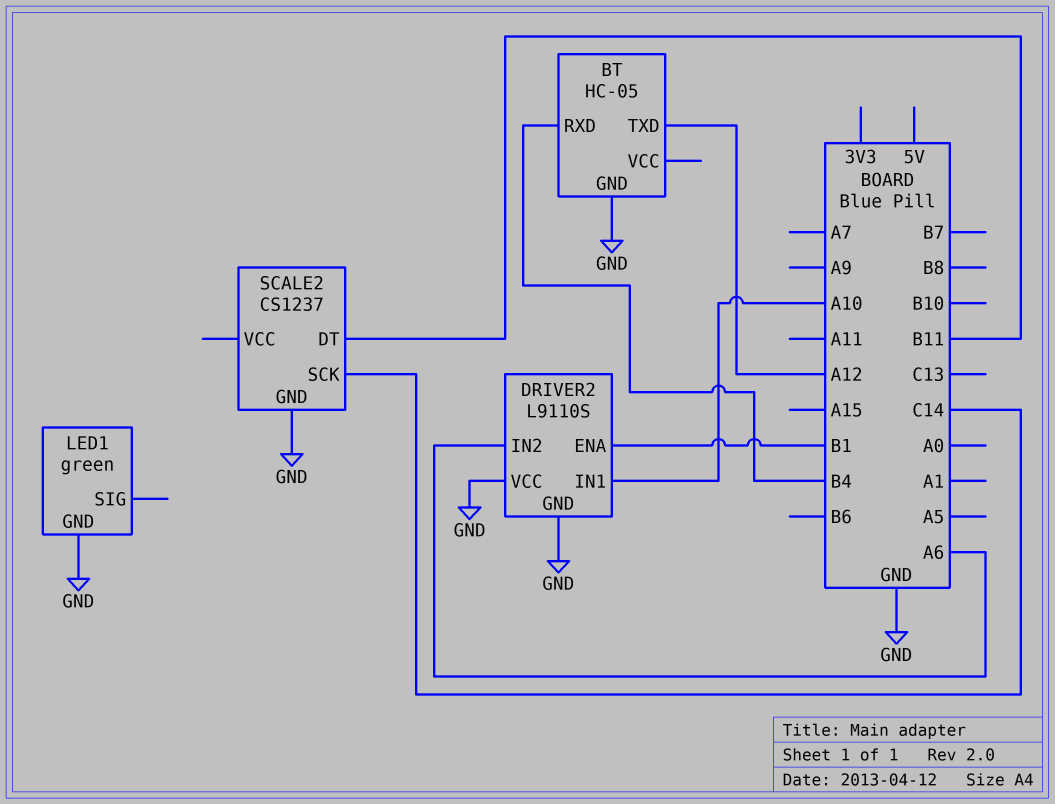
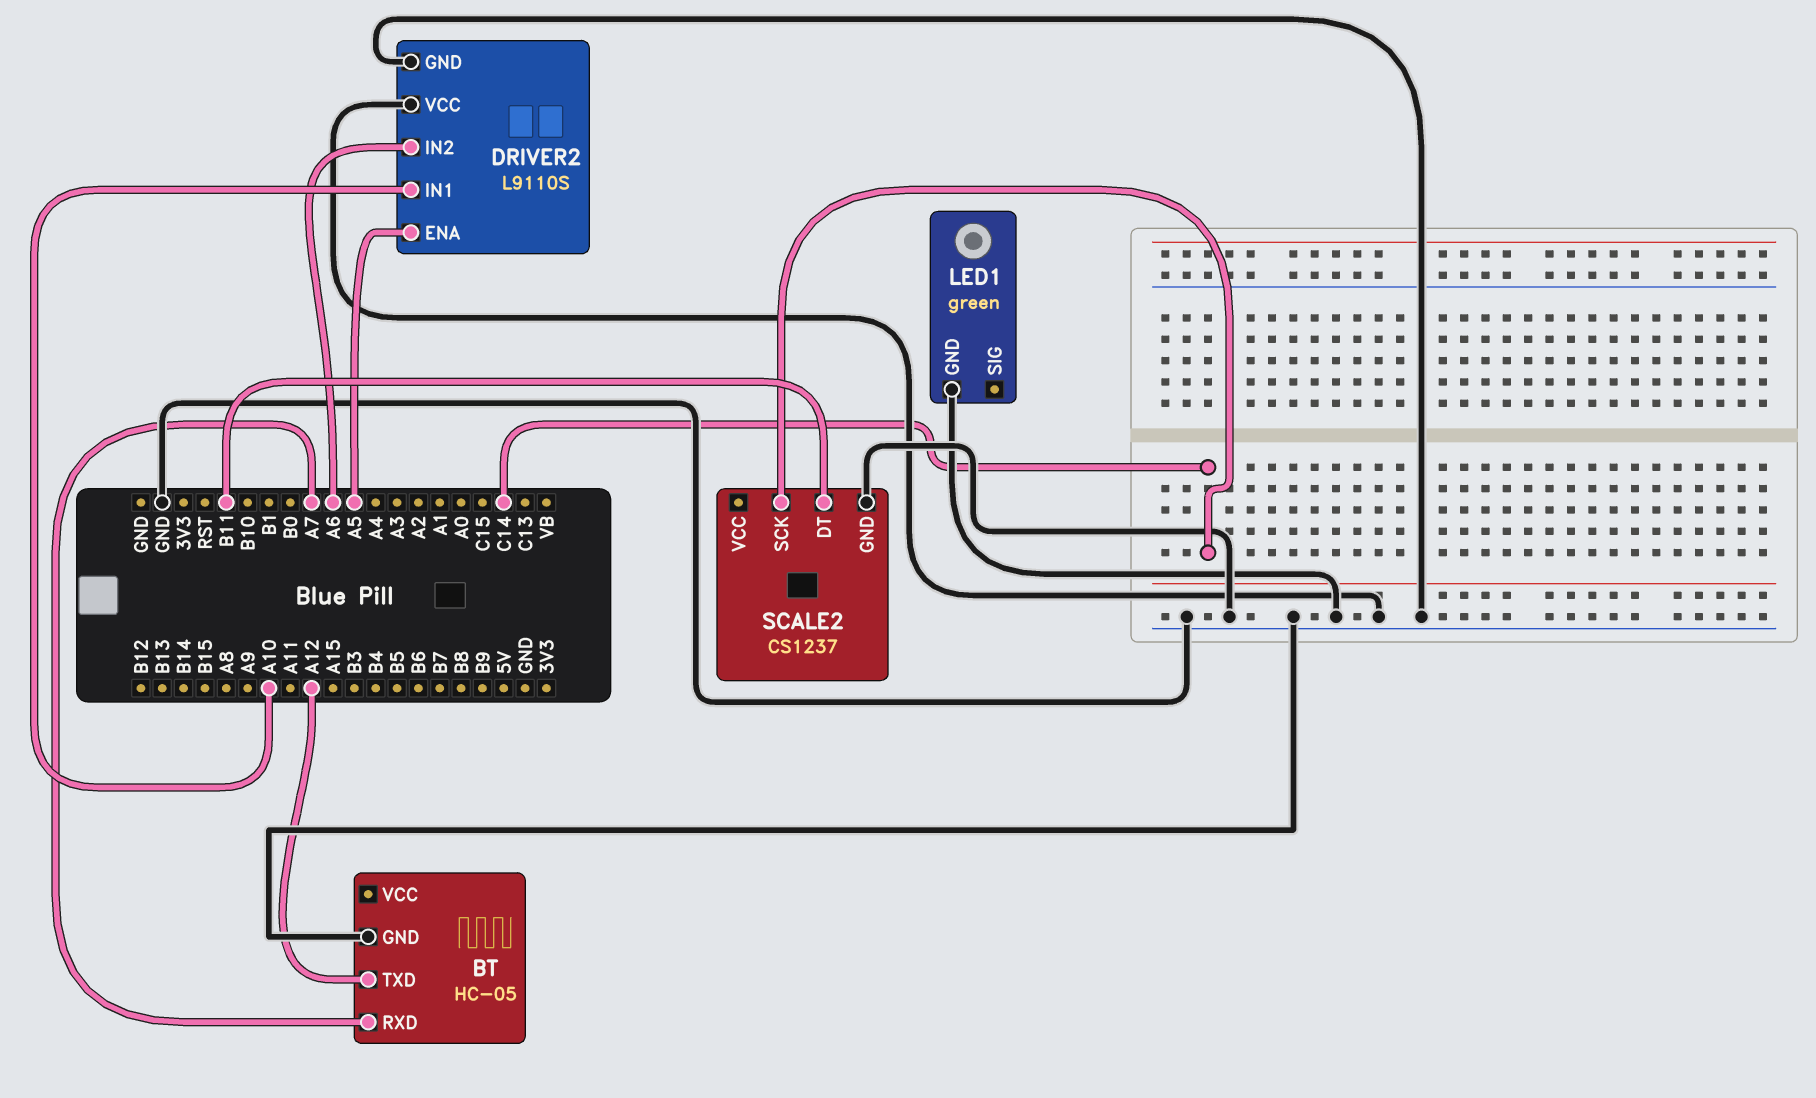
BT pin RXD: B4 -> A7
DRIVER2 pin ENA: B1 -> A5

